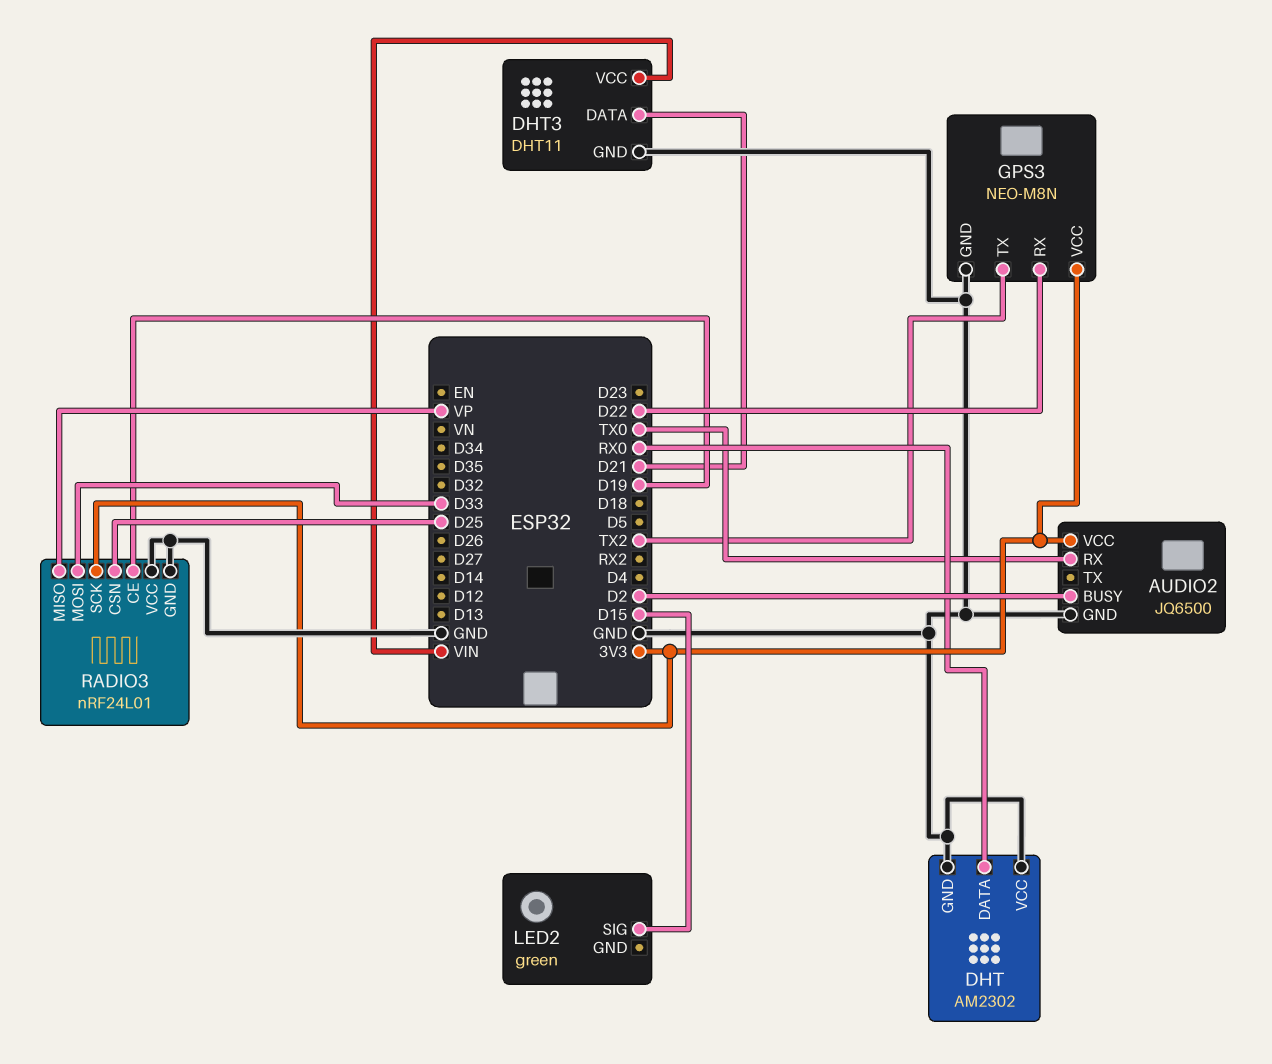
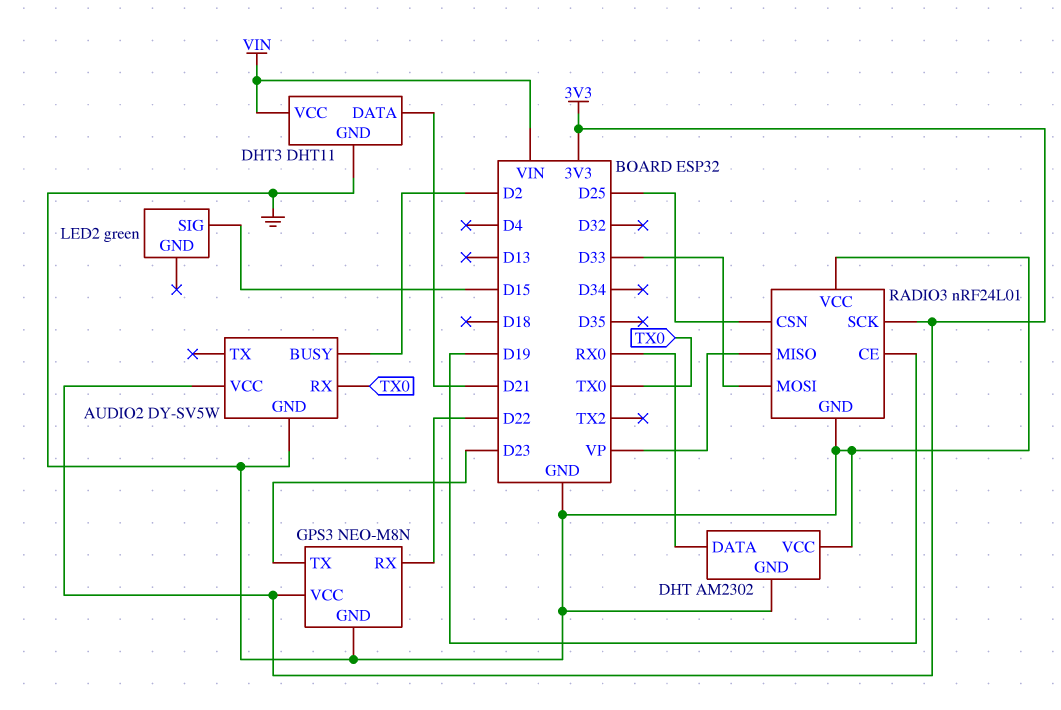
AUDIO2: JQ6500 -> DY-SV5W
GPS3 pin TX: TX2 -> D23

